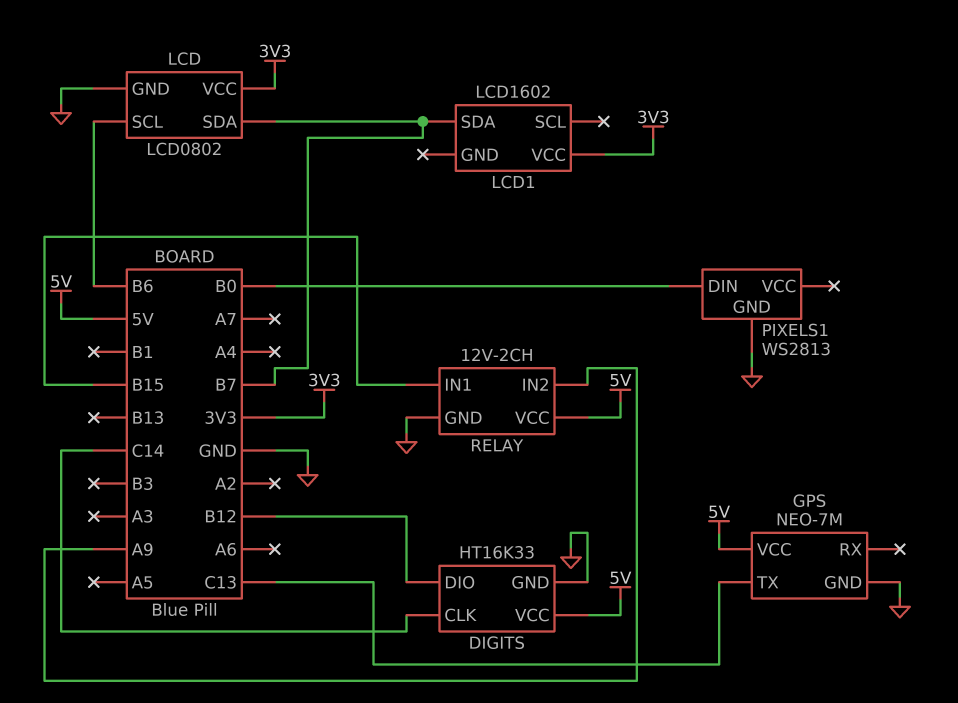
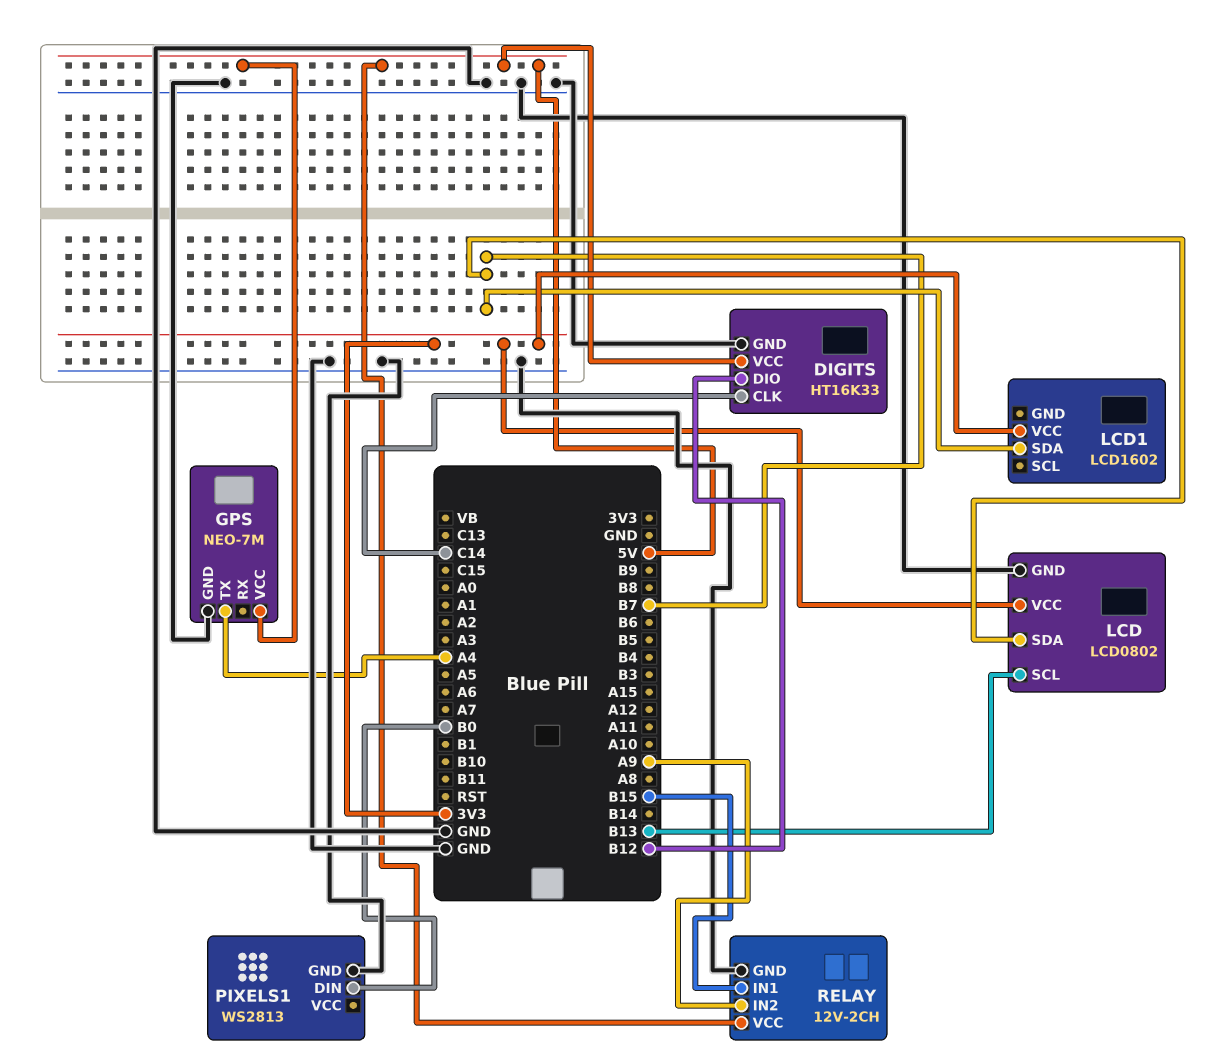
GPS pin TX: C13 -> A4
LCD pin SCL: B6 -> B13

